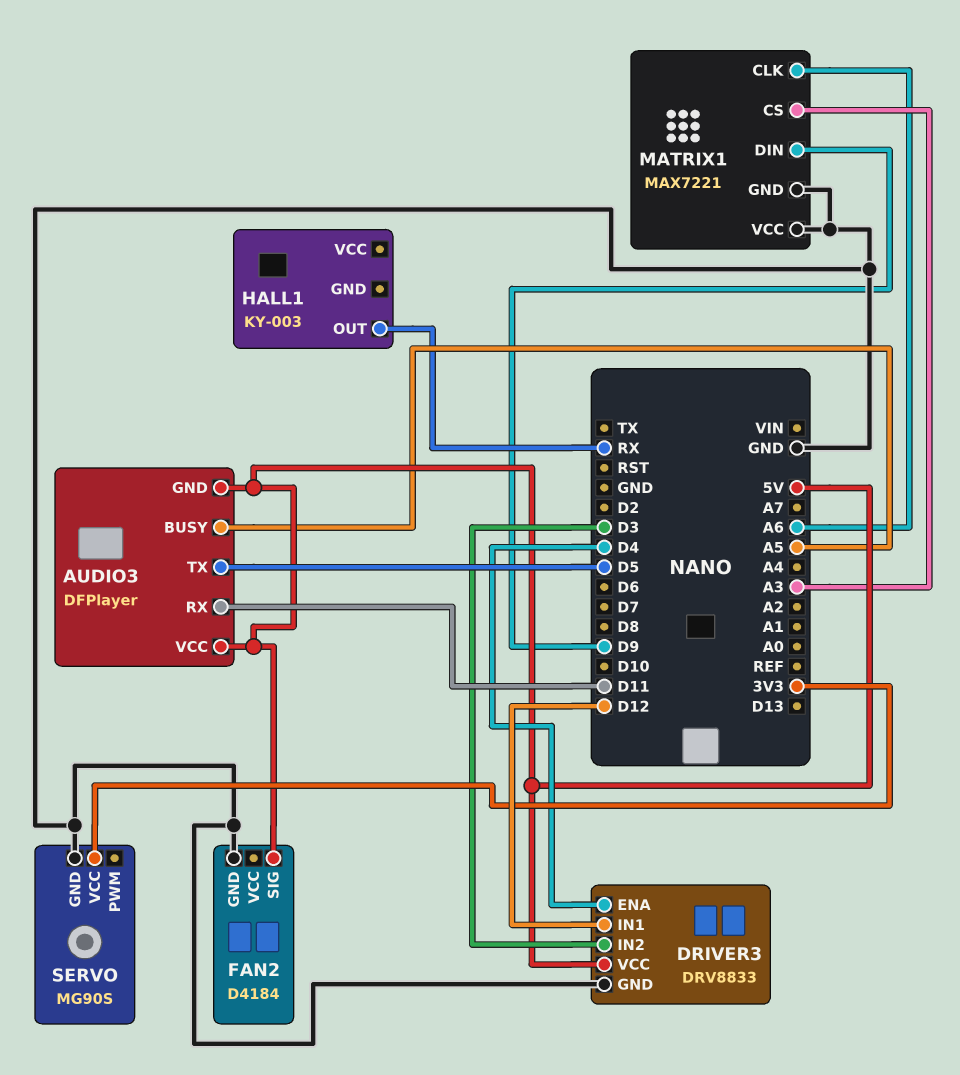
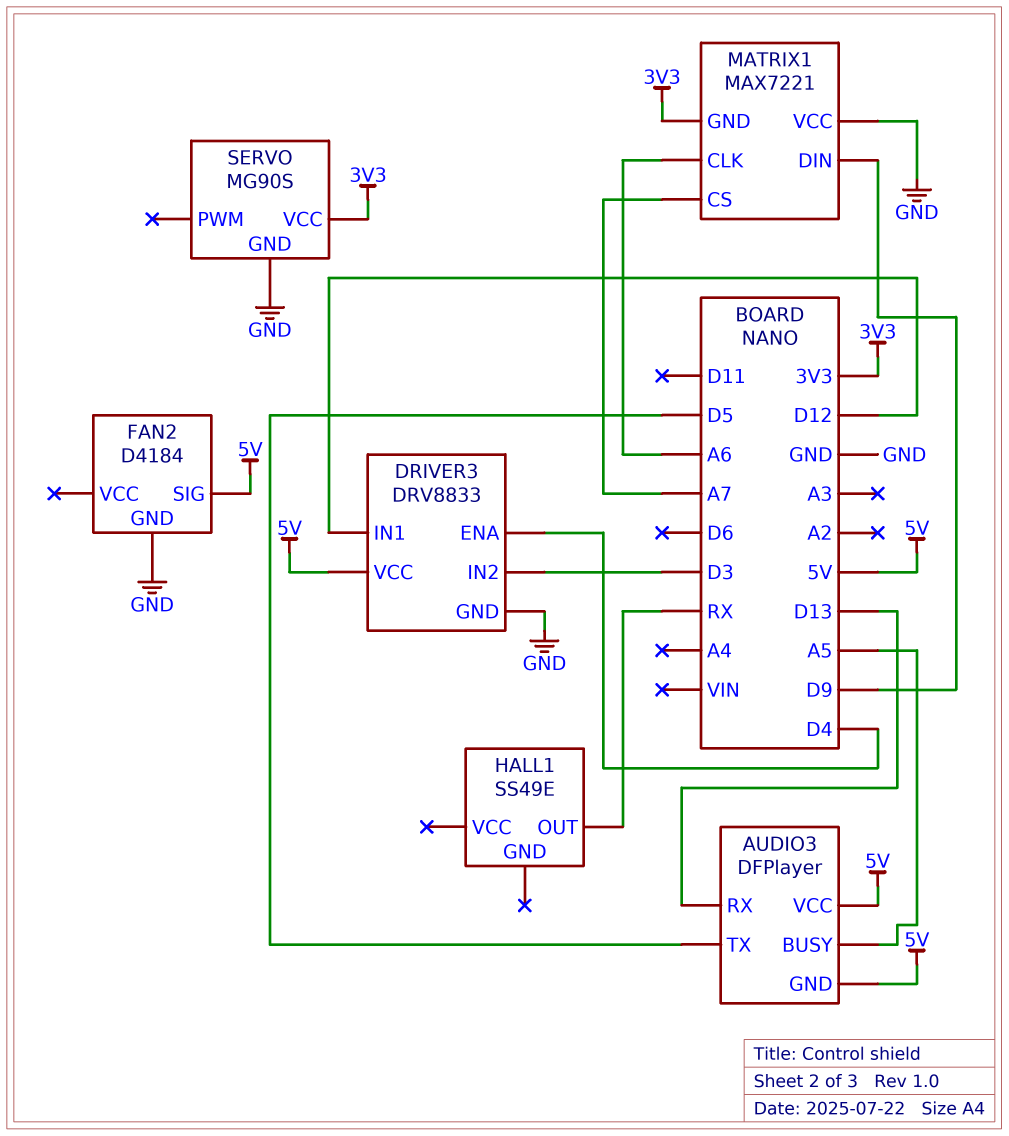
AUDIO3 pin RX: D11 -> D13
HALL1: KY-003 -> SS49E
MATRIX1 pin CS: A3 -> A7
MATRIX1 pin GND: GND -> 3V3

